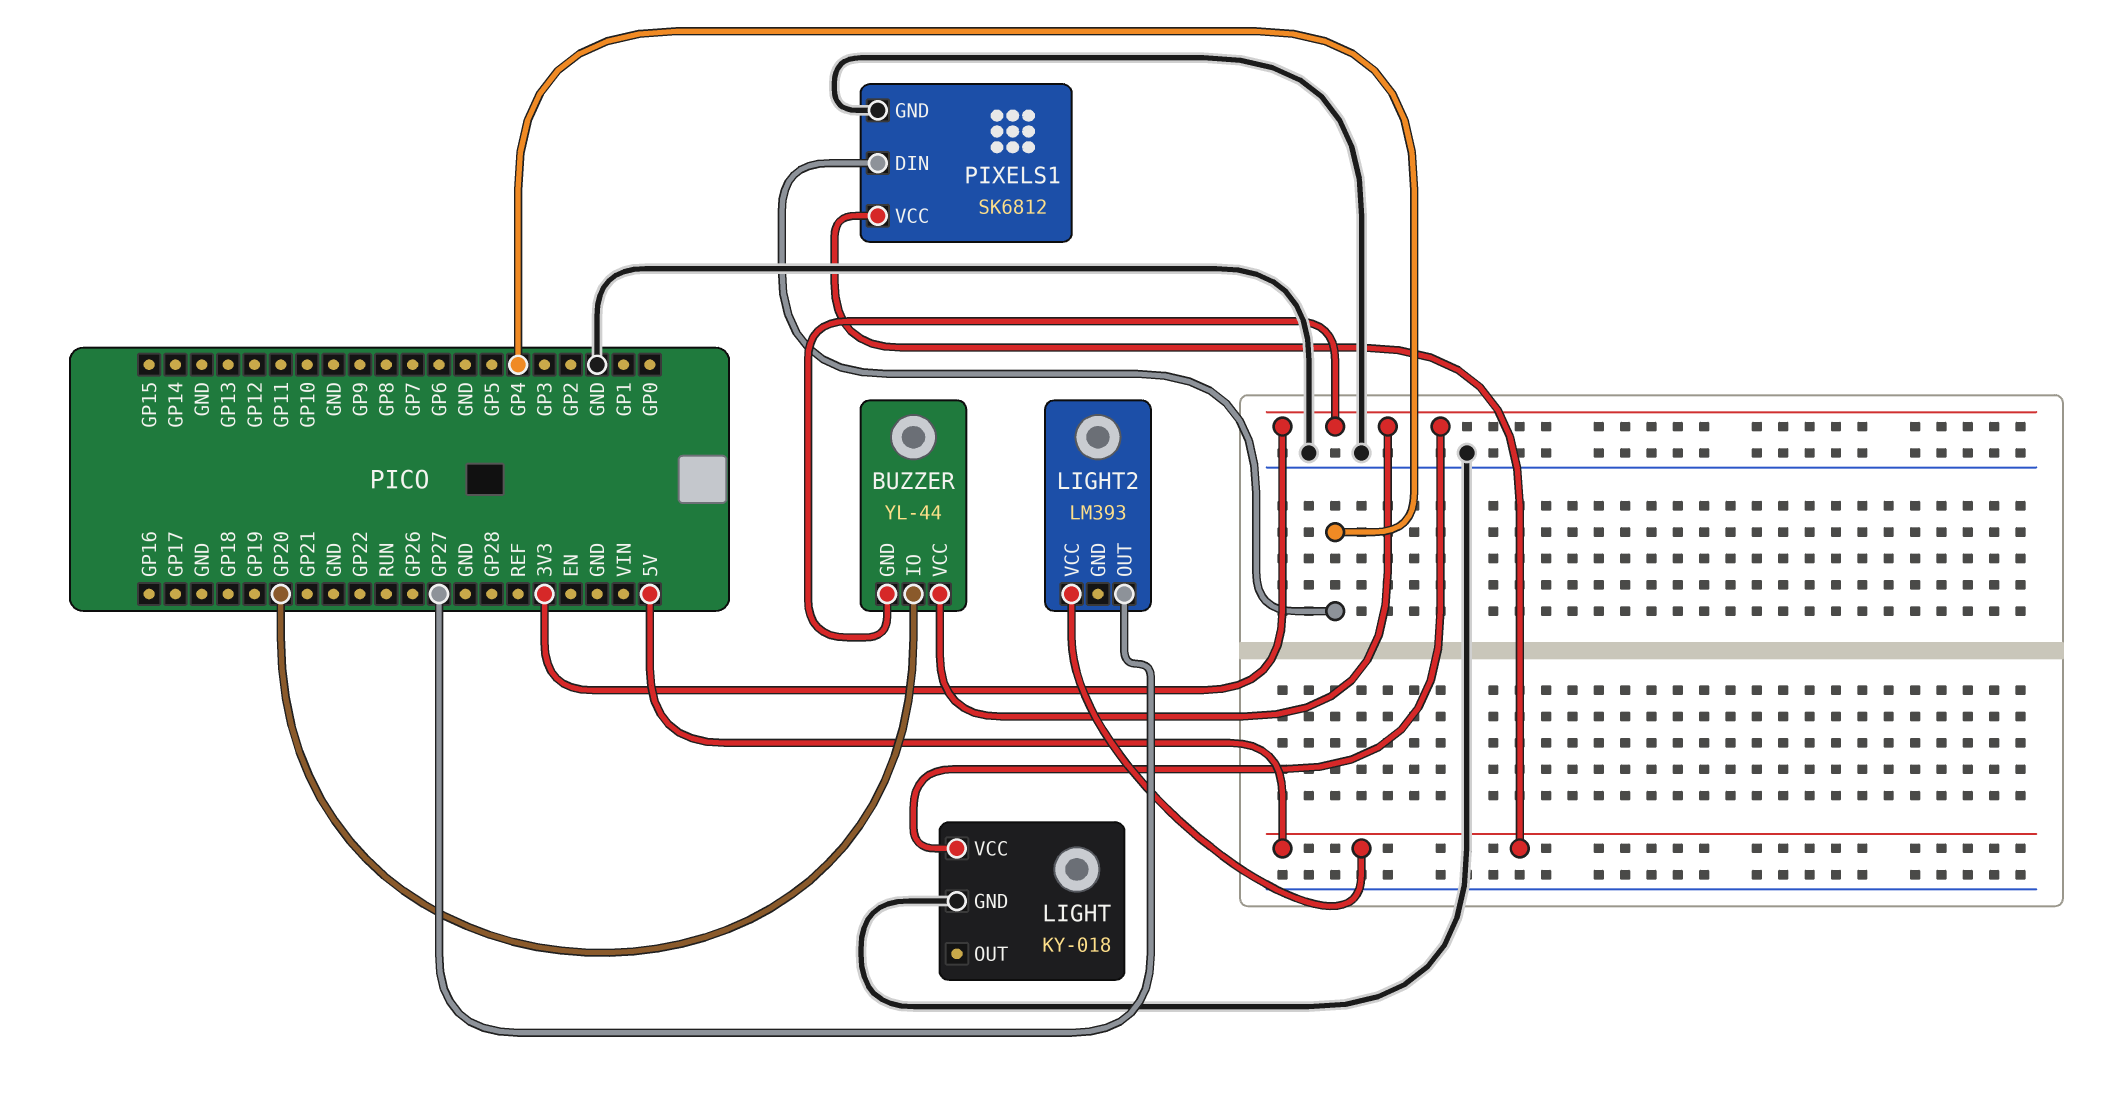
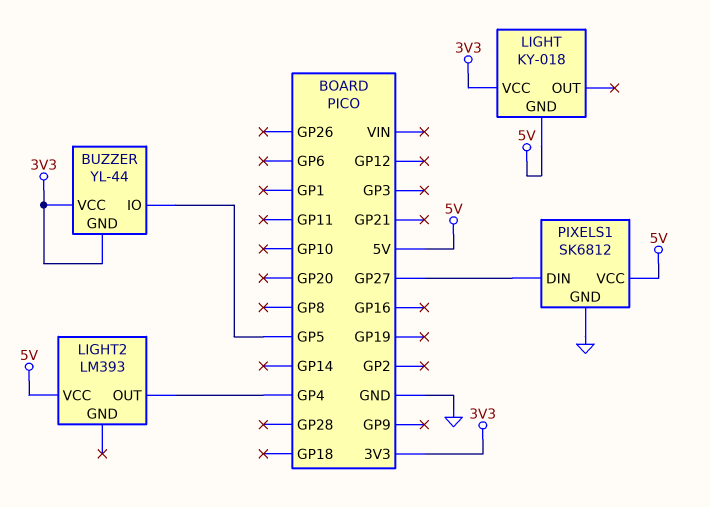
BUZZER pin IO: GP20 -> GP5
LIGHT pin GND: GND -> 5V
LIGHT2 pin OUT: GP27 -> GP4
PIXELS1 pin DIN: GP4 -> GP27

